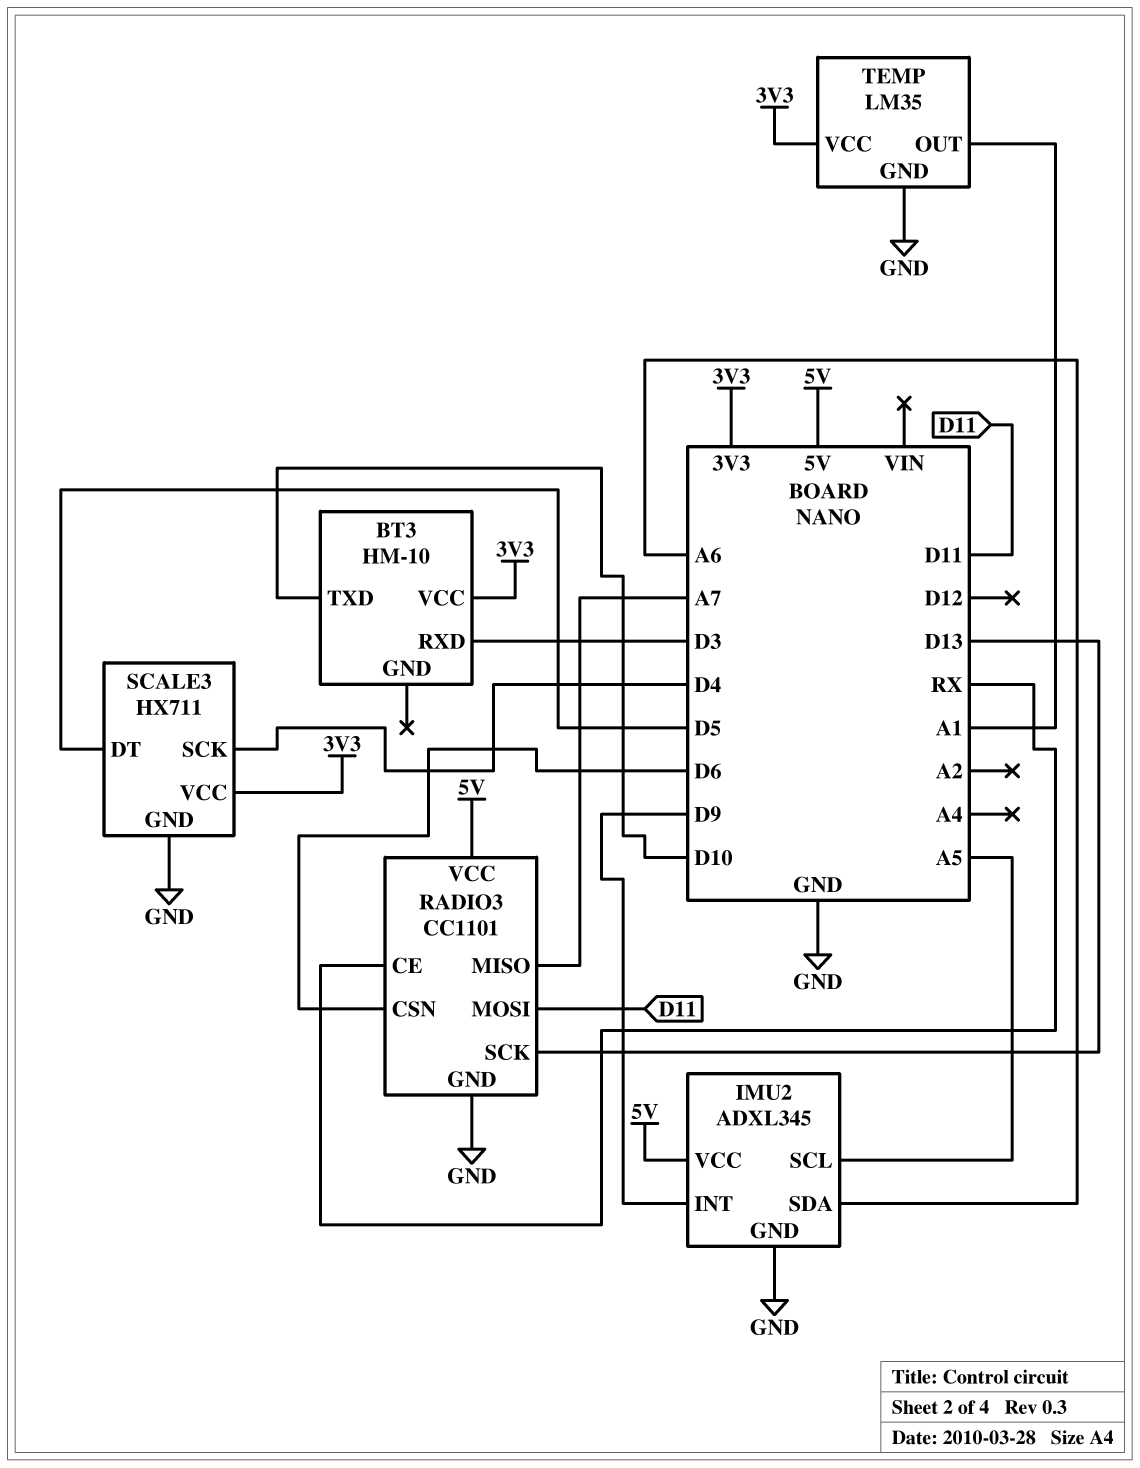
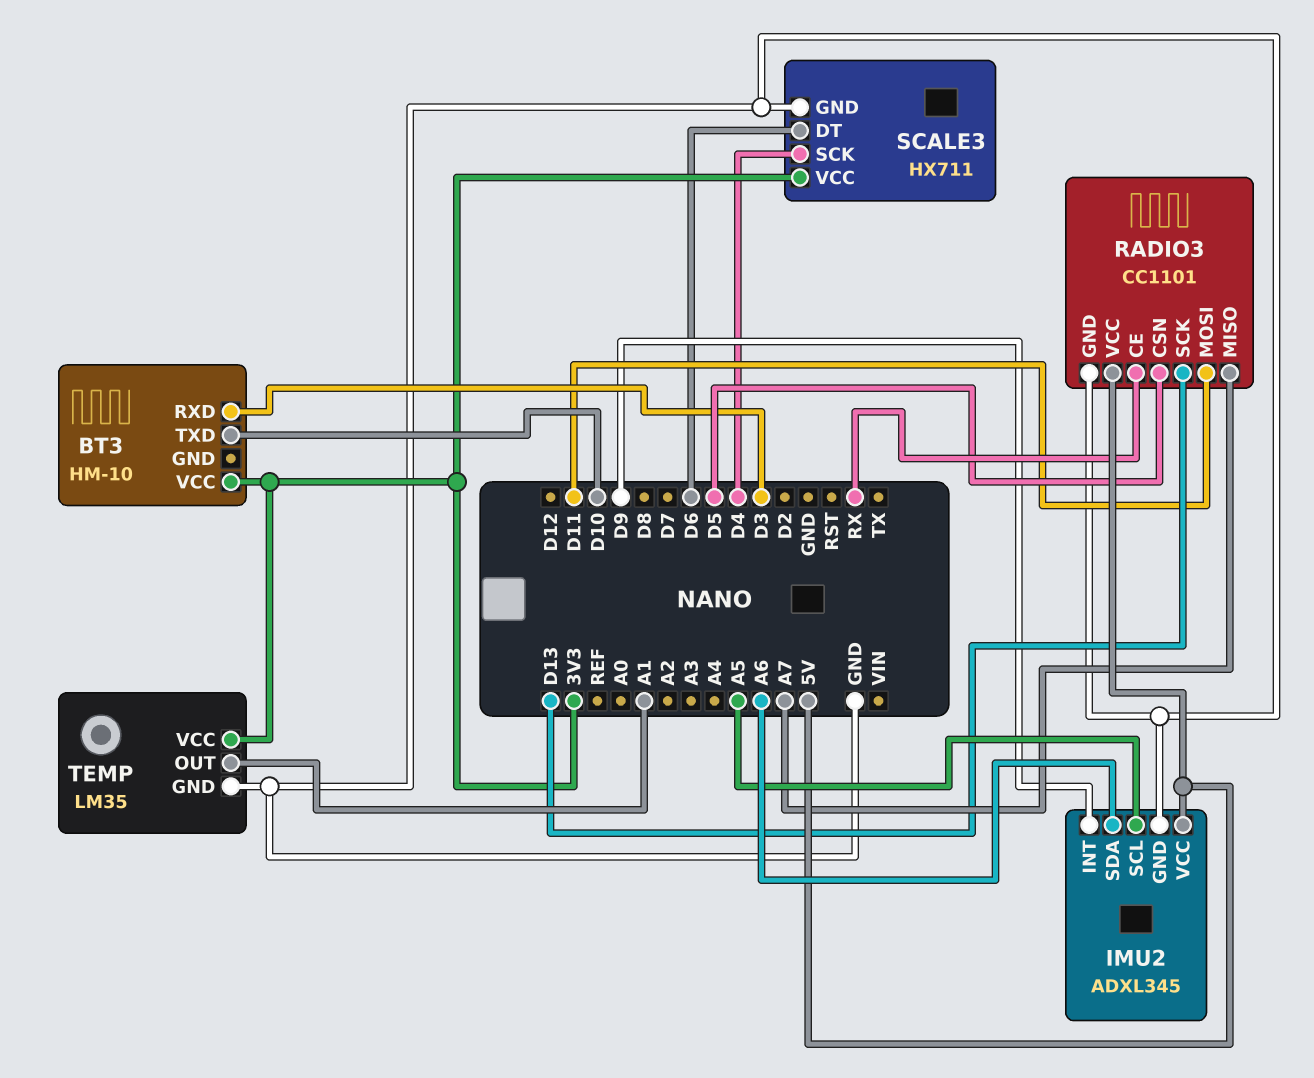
RADIO3 pin CSN: D6 -> D5
SCALE3 pin DT: D5 -> D6

